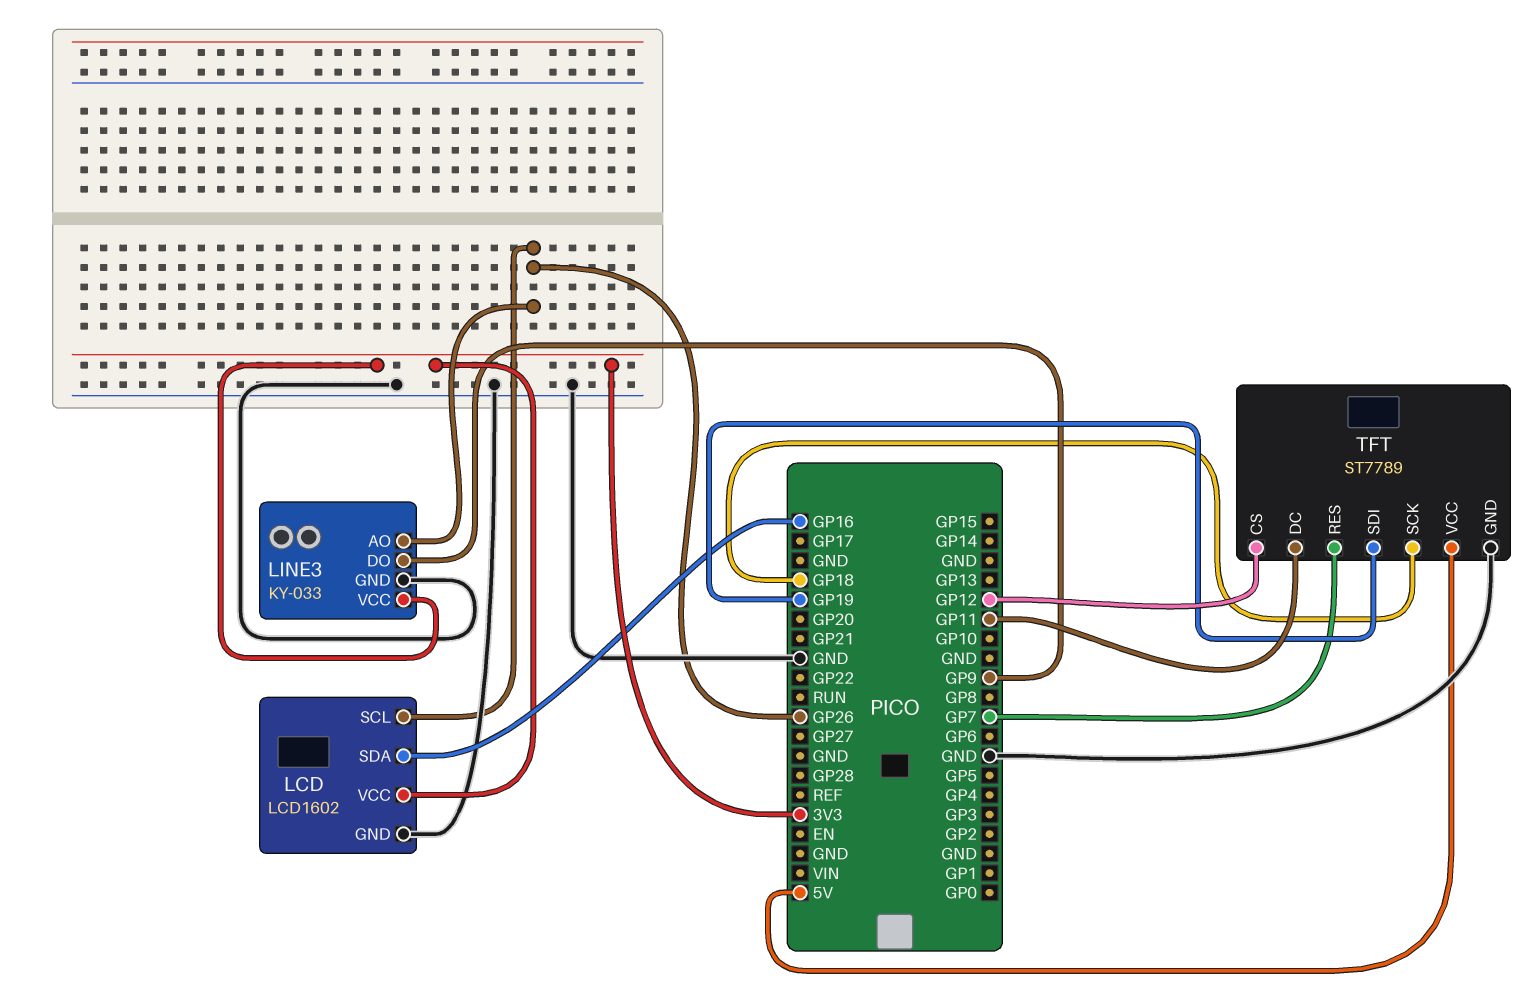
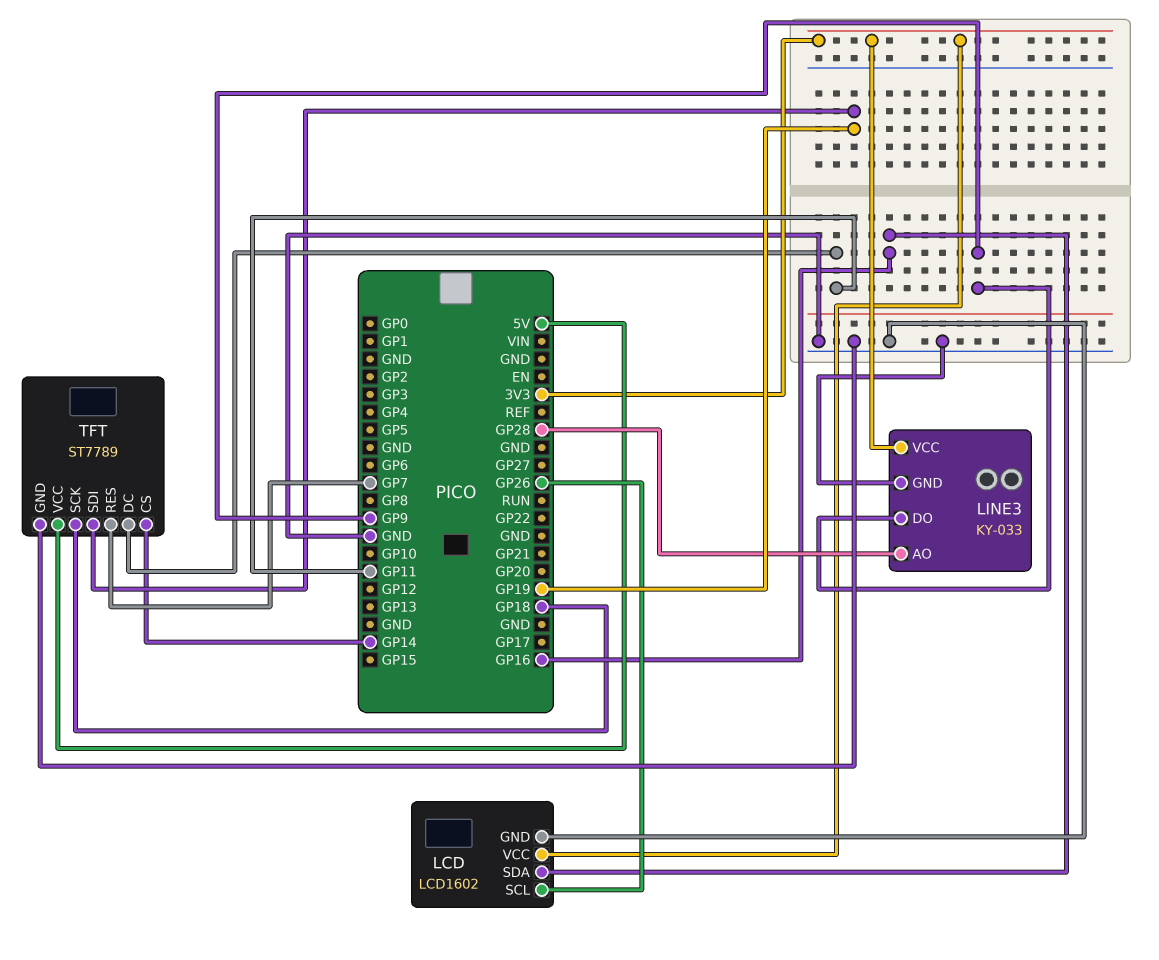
LINE3 pin AO: GP26 -> GP28
TFT pin CS: GP12 -> GP14

